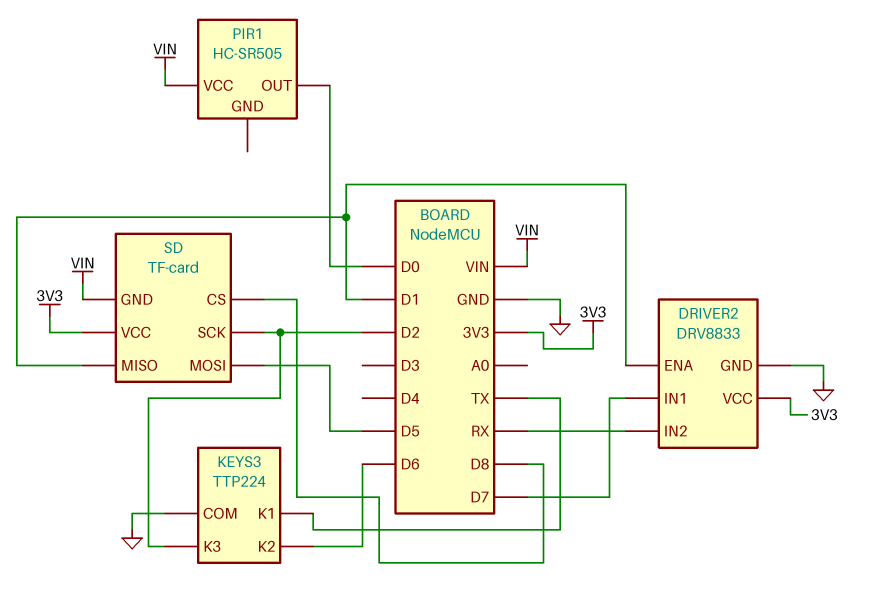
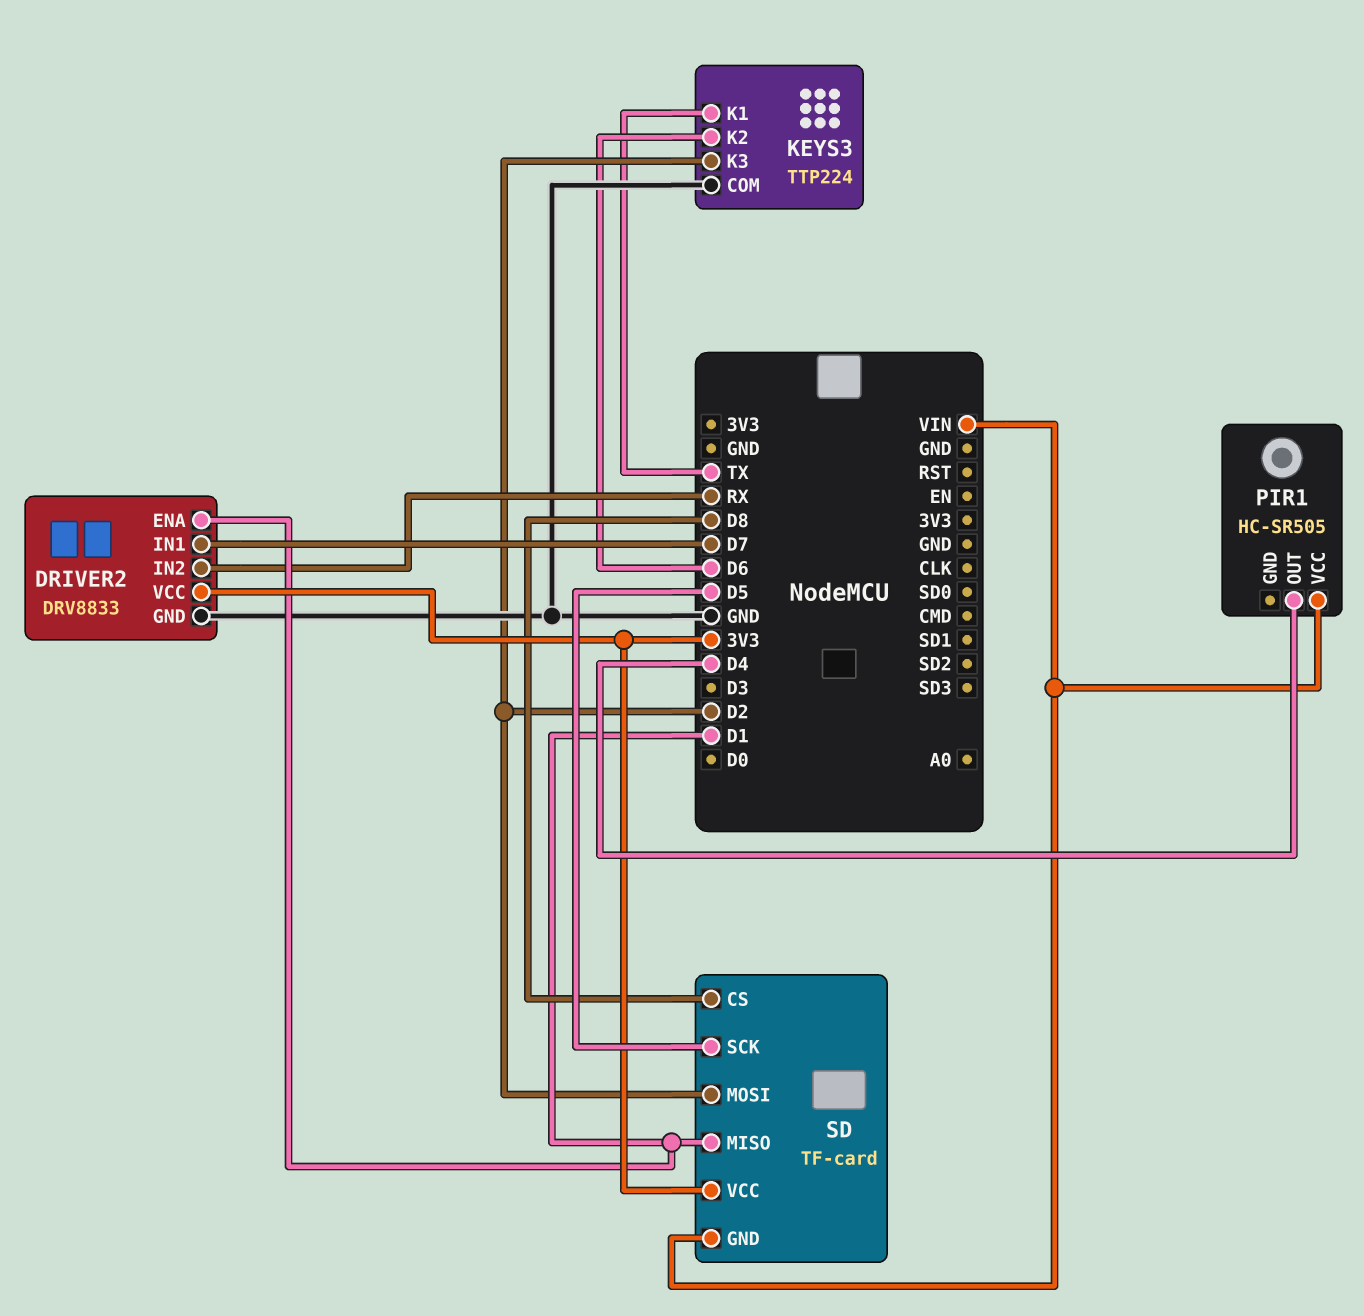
PIR1 pin OUT: D0 -> D4
SD pin MOSI: D5 -> D2
SD pin SCK: D2 -> D5

